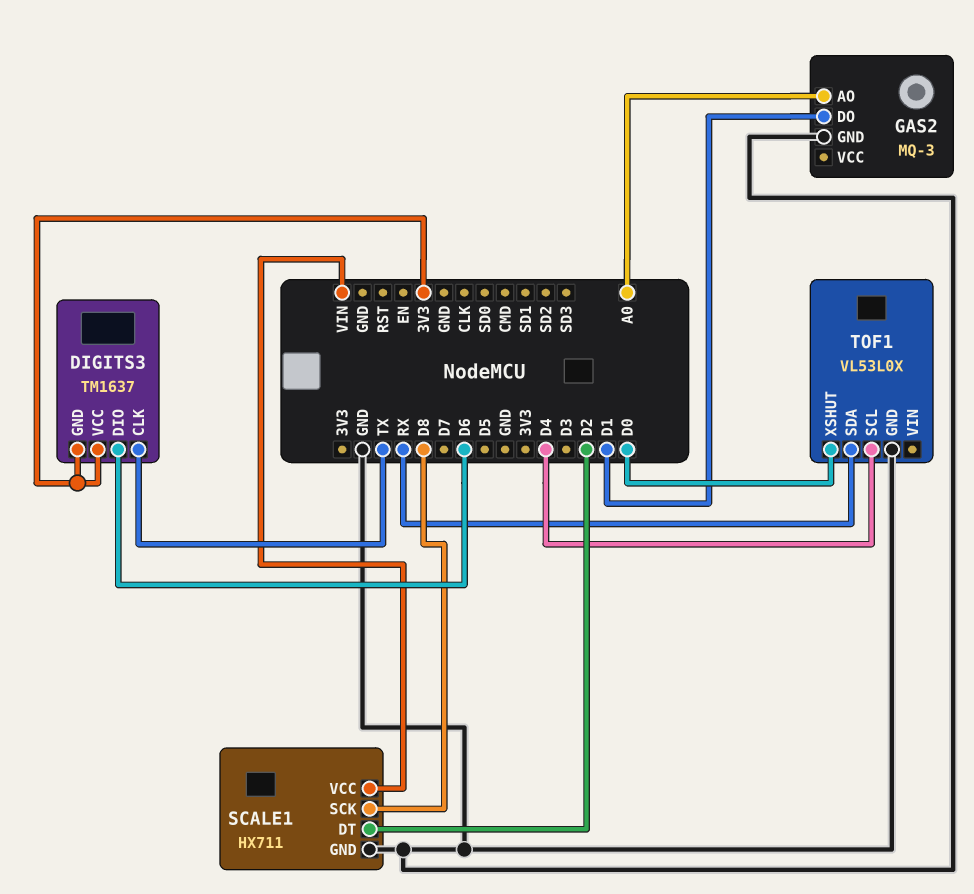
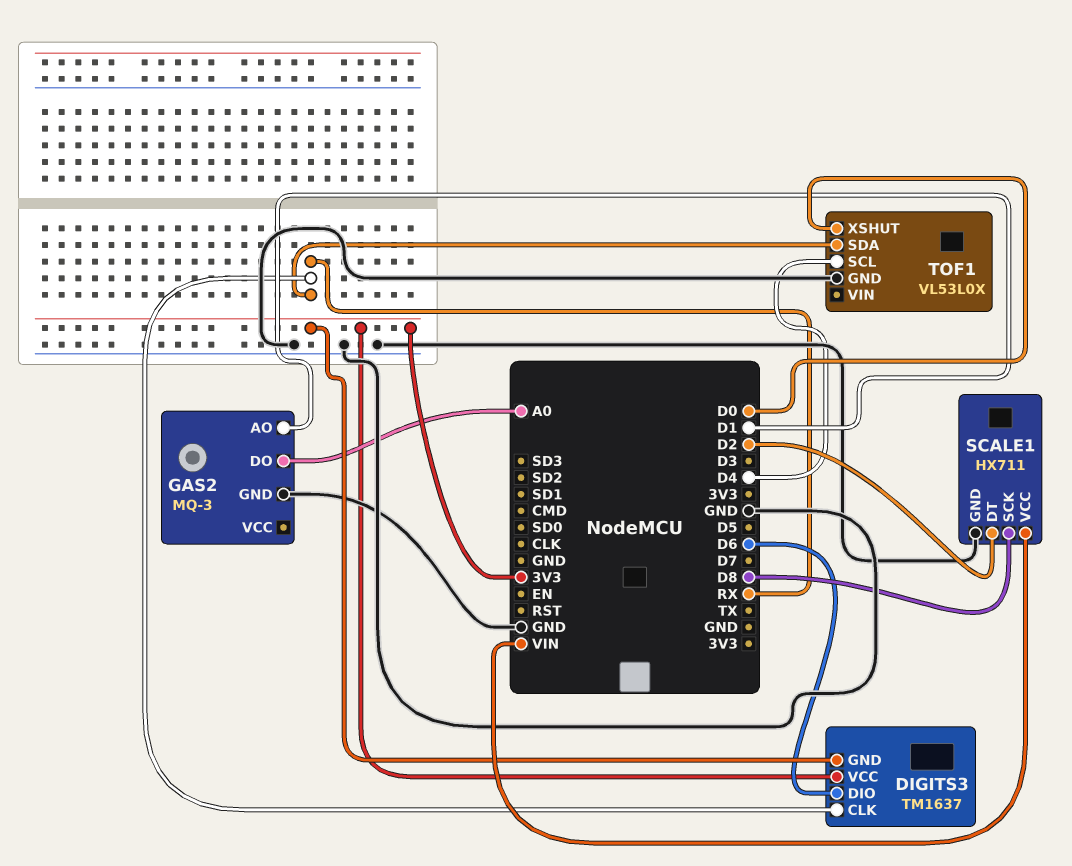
DIGITS3 pin CLK: TX -> RX
GAS2 pin AO: A0 -> D1
GAS2 pin DO: D1 -> A0

